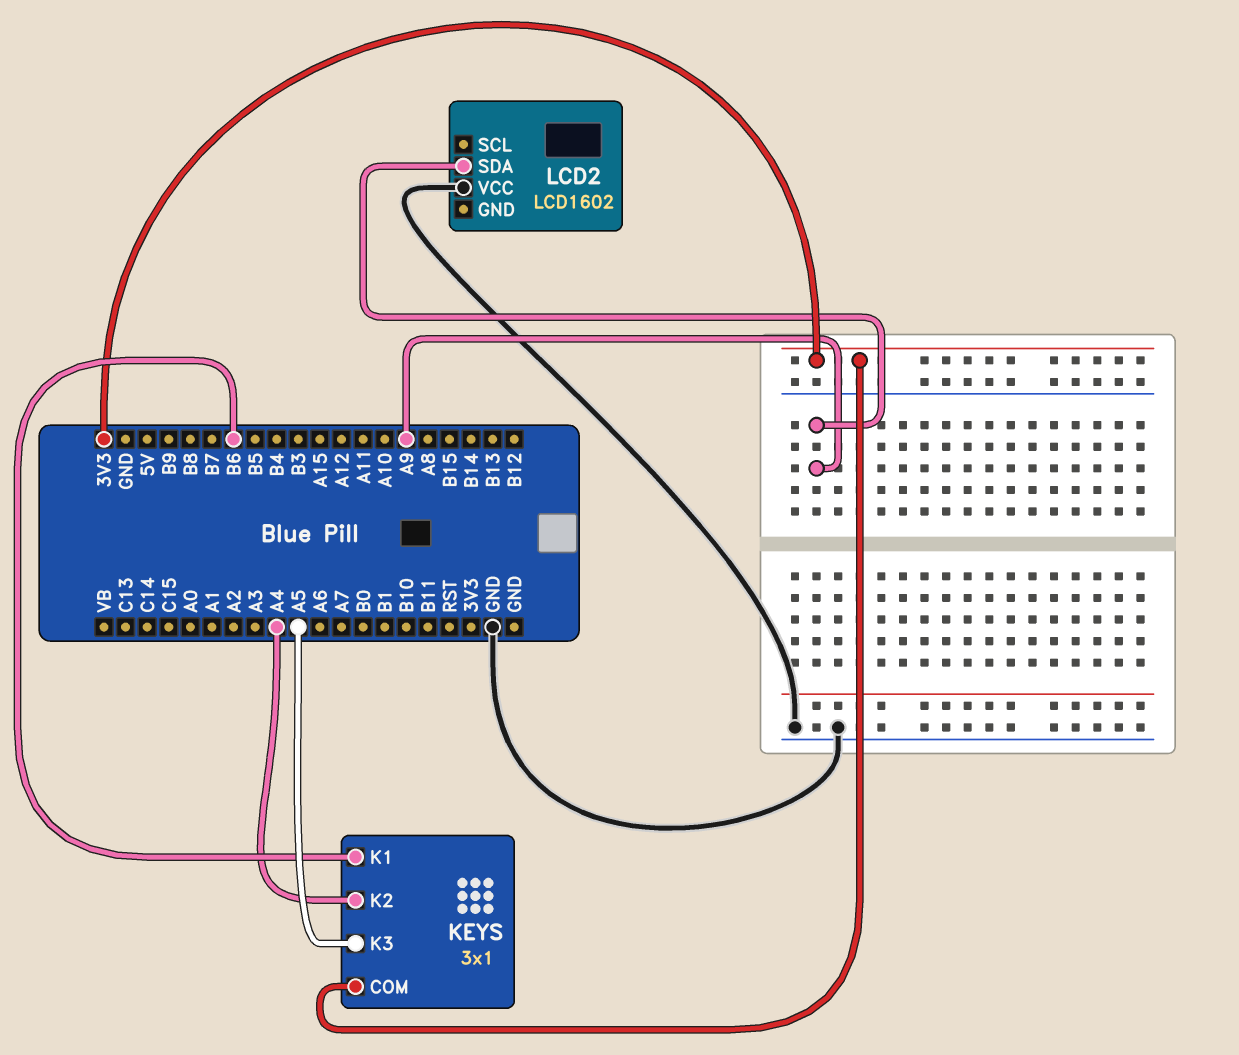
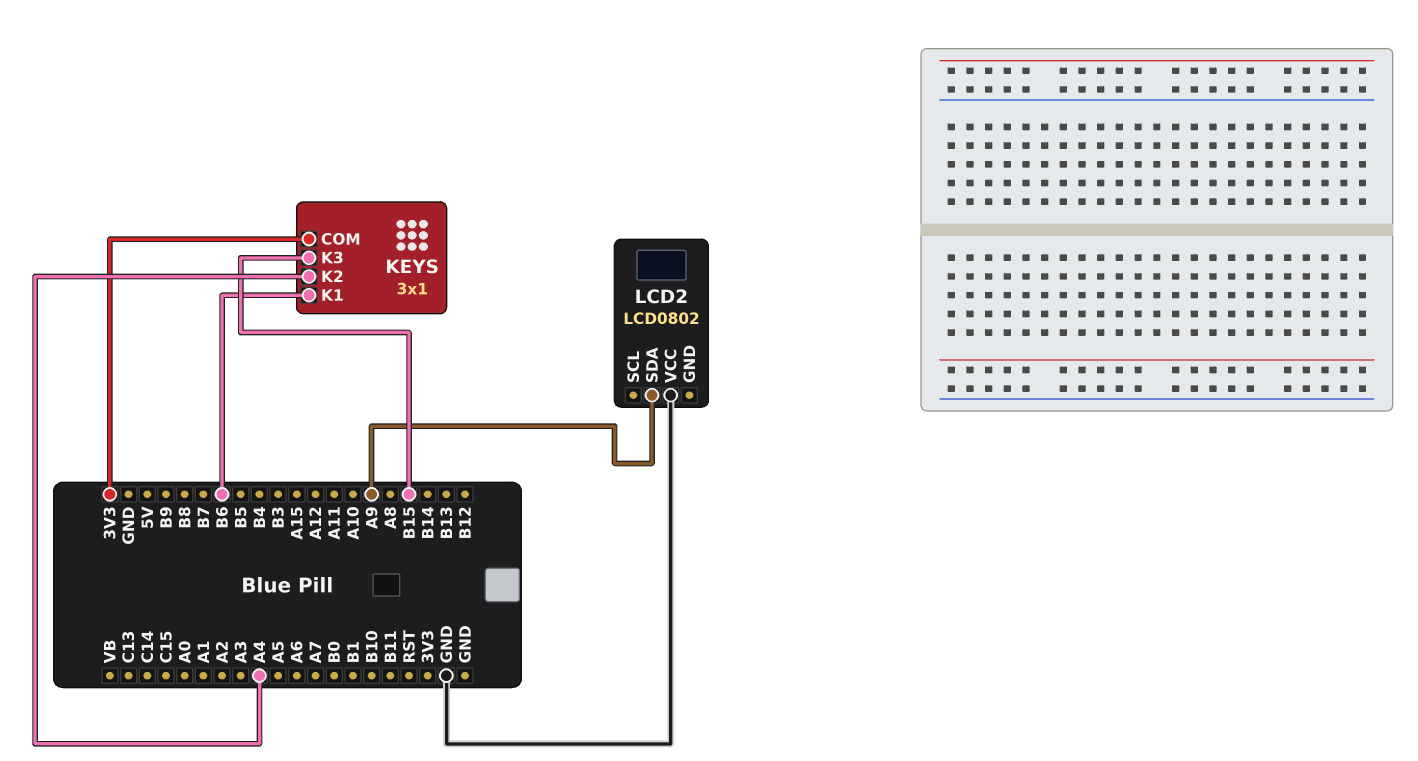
KEYS pin K3: A5 -> B15
LCD2: LCD1602 -> LCD0802

